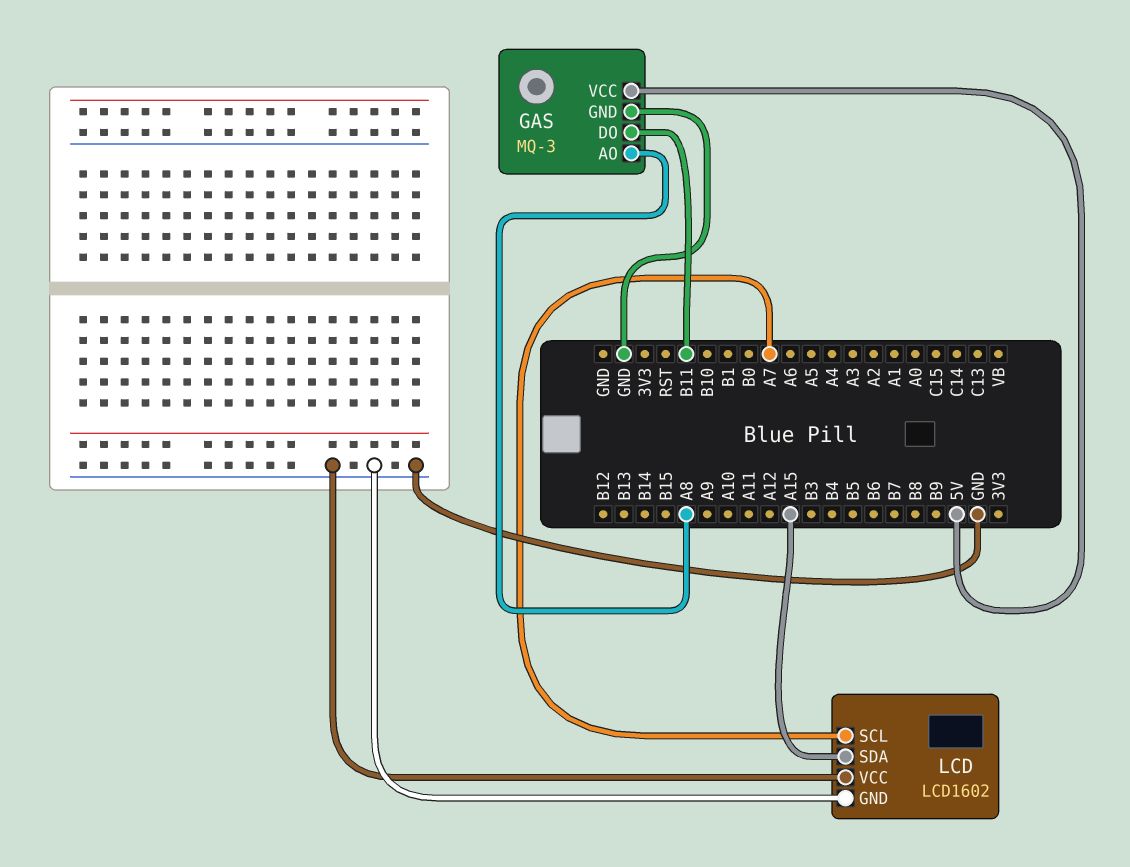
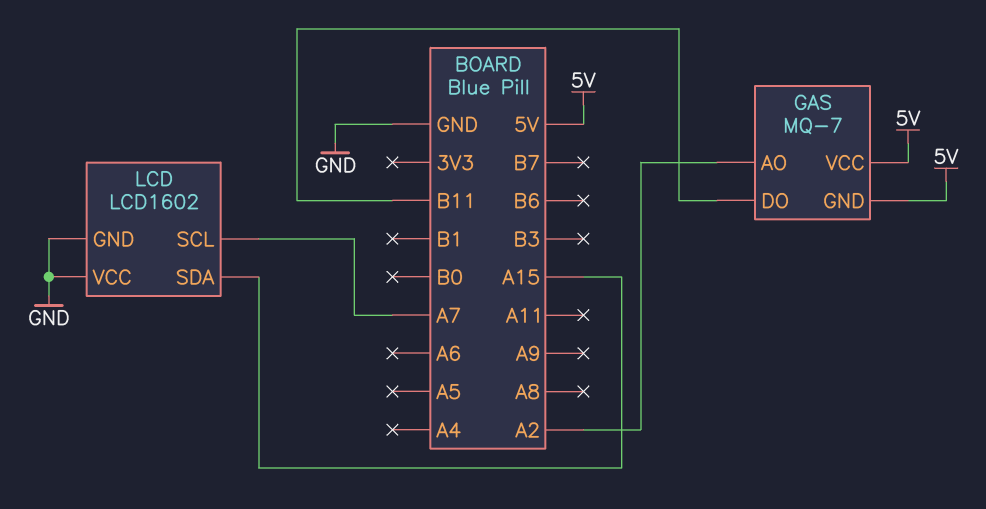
GAS: MQ-3 -> MQ-7
GAS pin AO: A8 -> A2
GAS pin GND: GND -> 5V

